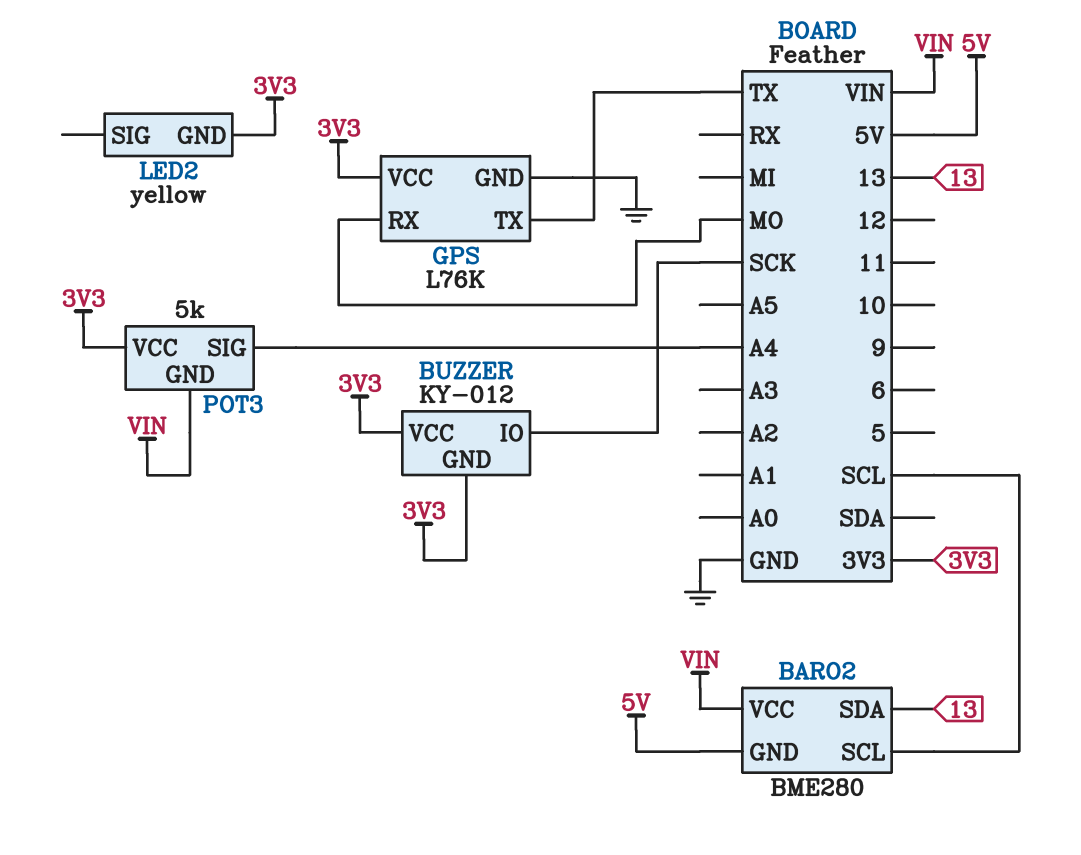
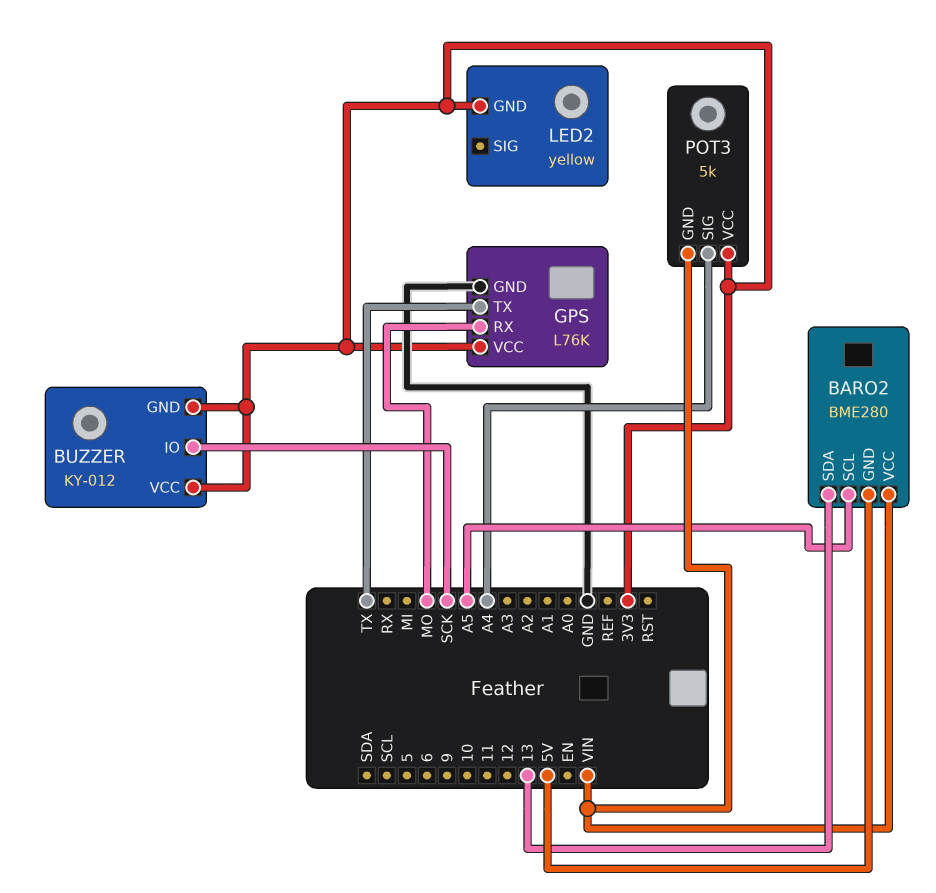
BARO2 pin SCL: SCL -> A5

